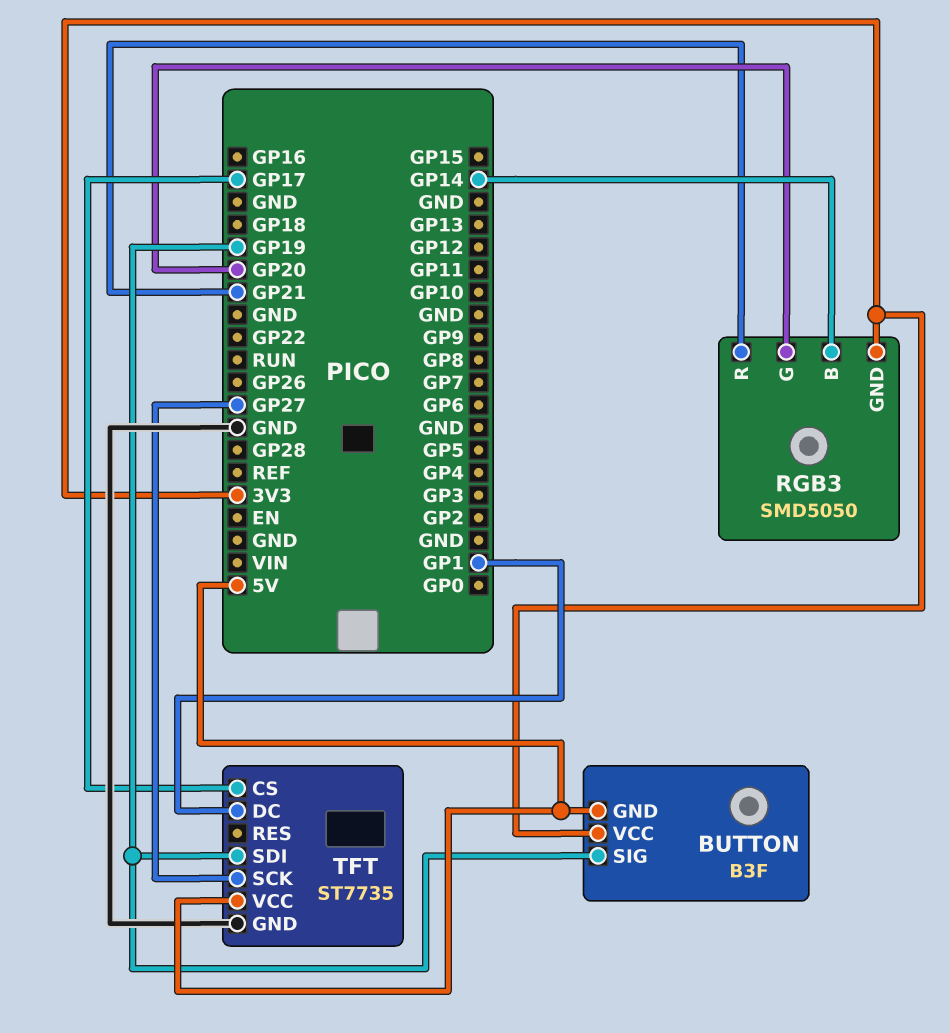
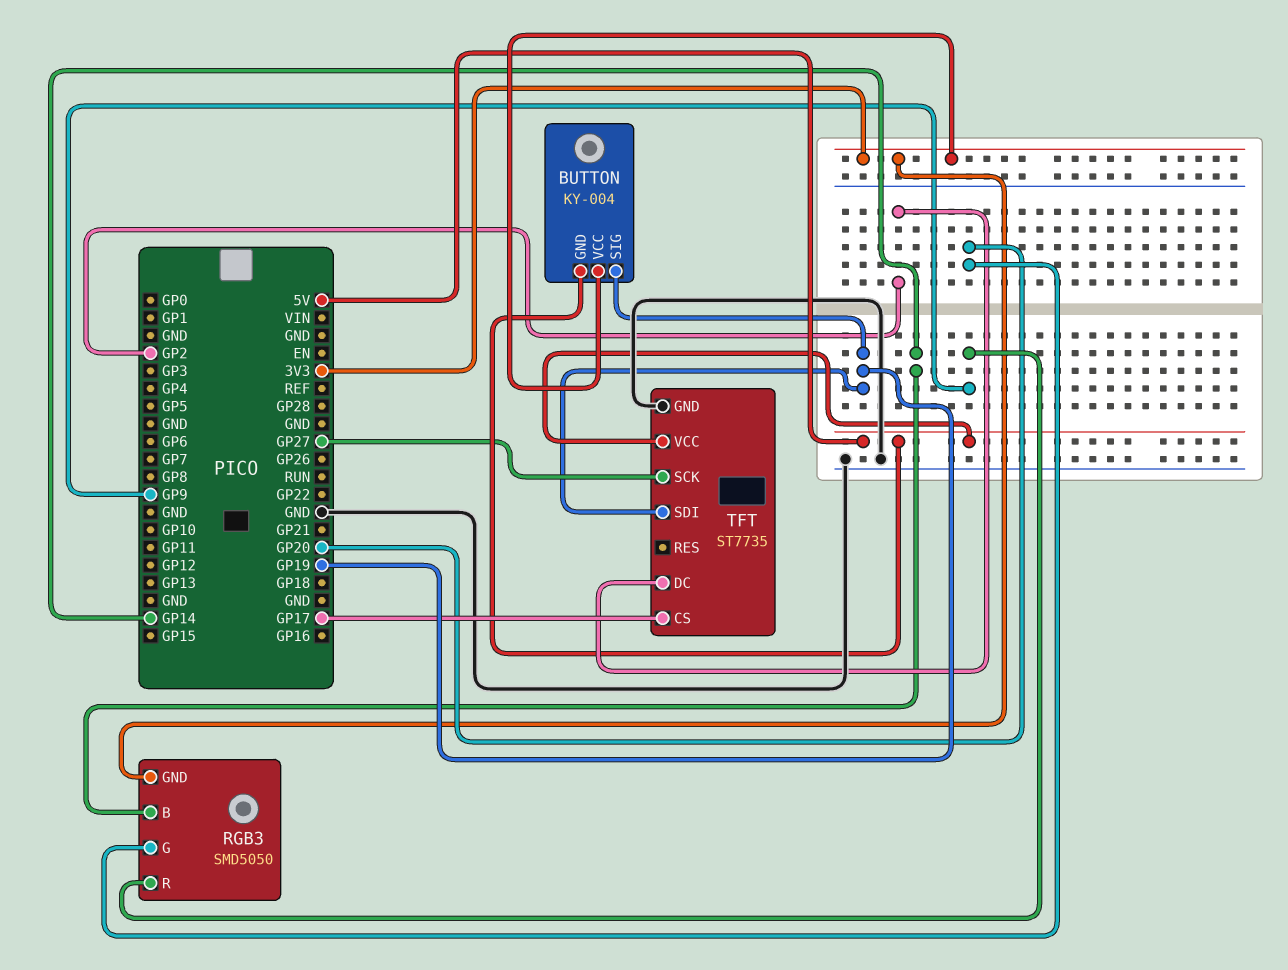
BUTTON: B3F -> KY-004
RGB3 pin R: GP21 -> GP9
TFT pin DC: GP1 -> GP2

